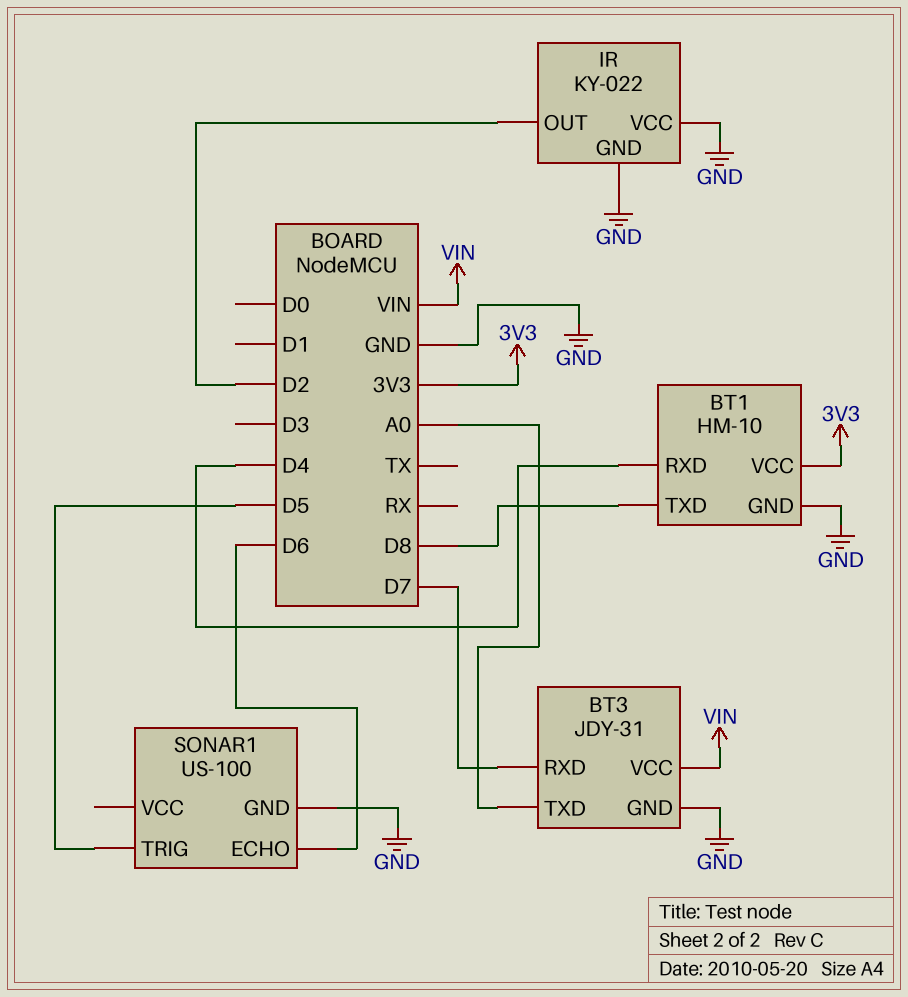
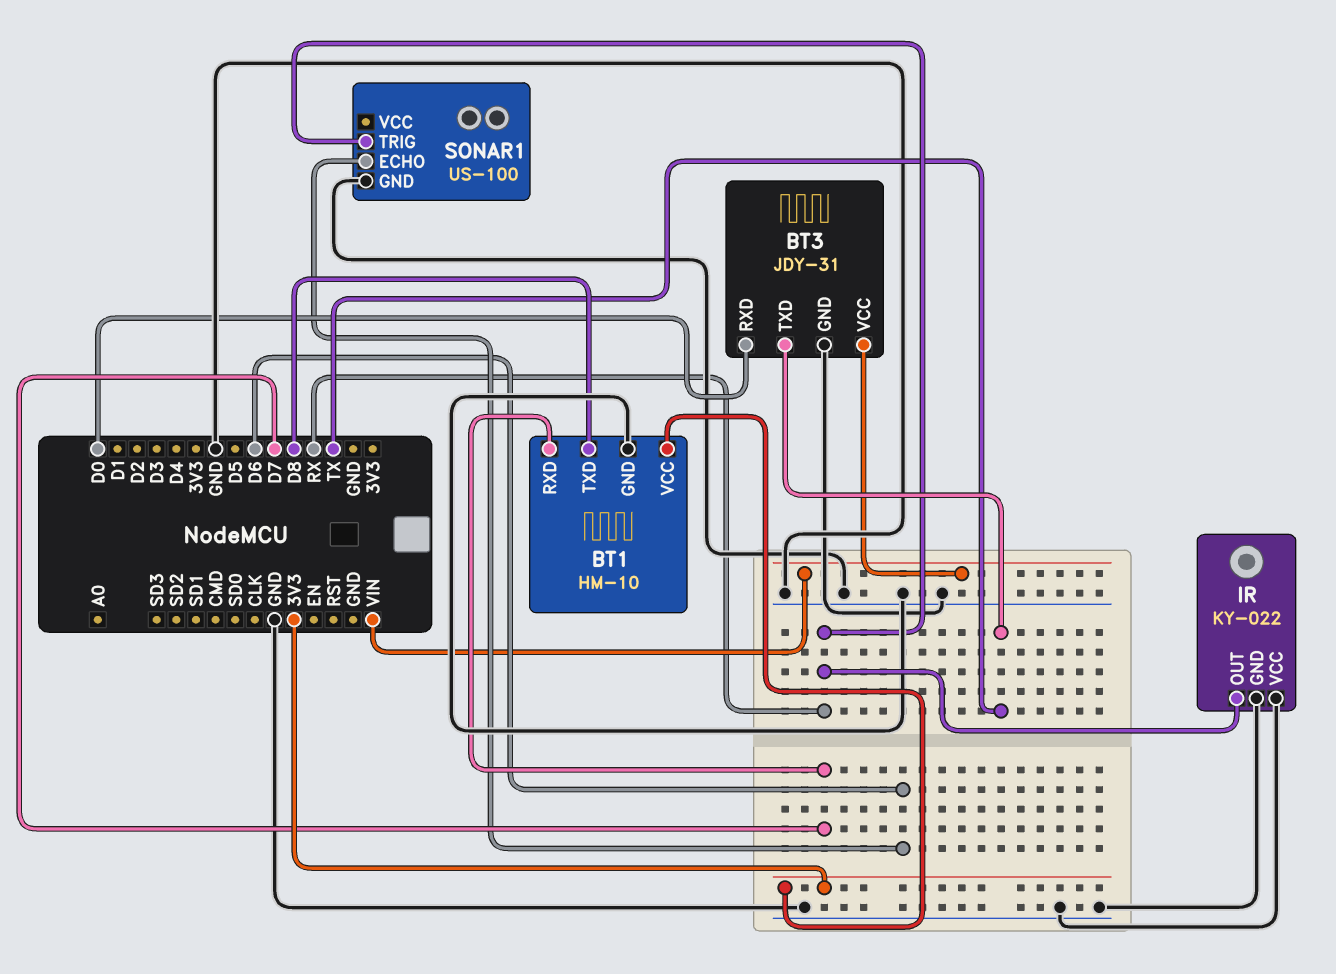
BT1 pin RXD: D4 -> D7
BT3 pin RXD: D7 -> D0
BT3 pin TXD: A0 -> TX
IR pin OUT: D2 -> RX
SONAR1 pin TRIG: D5 -> RX

